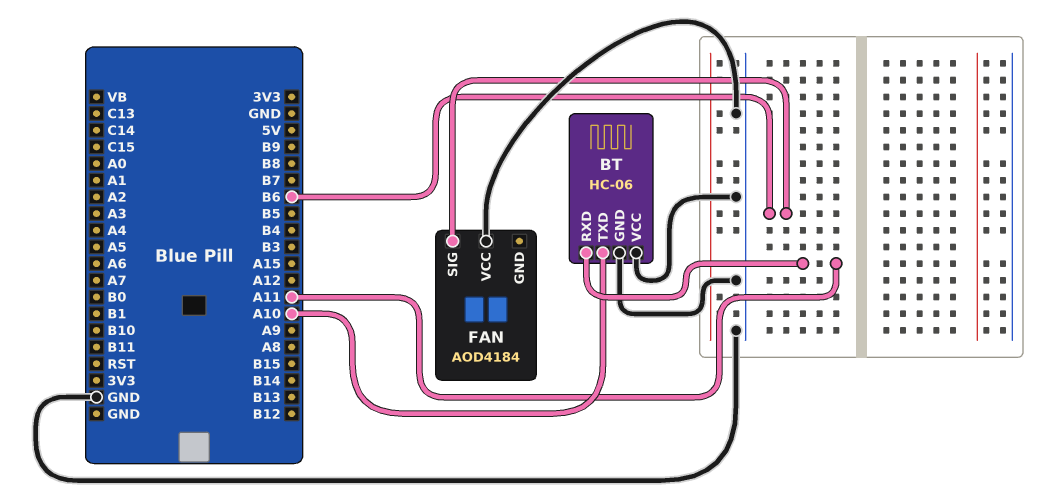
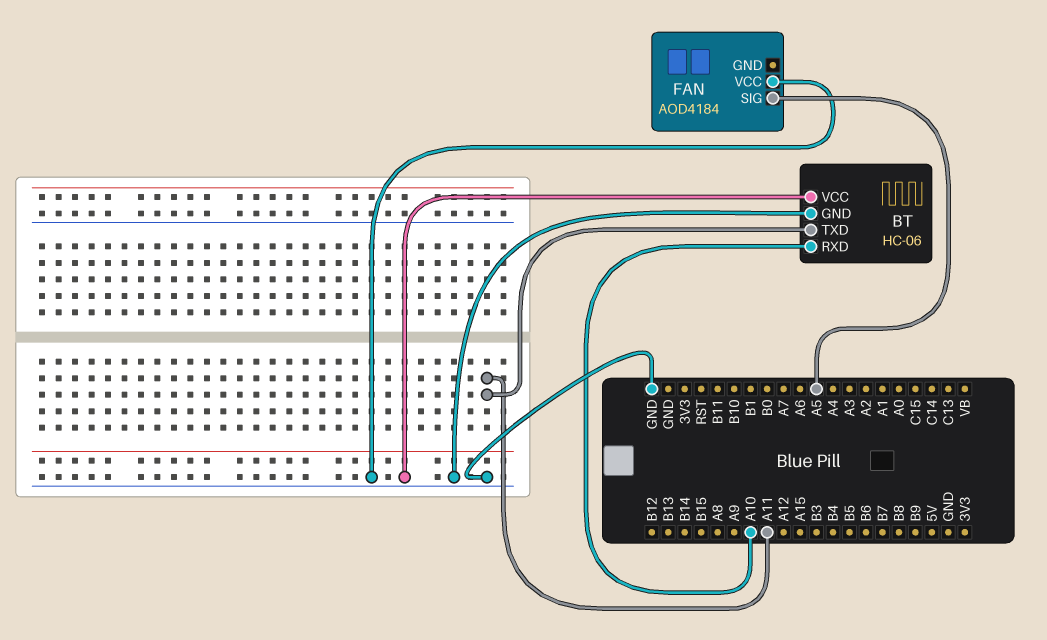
BT pin RXD: A11 -> A10
BT pin TXD: A10 -> A11
FAN pin SIG: B6 -> A5

